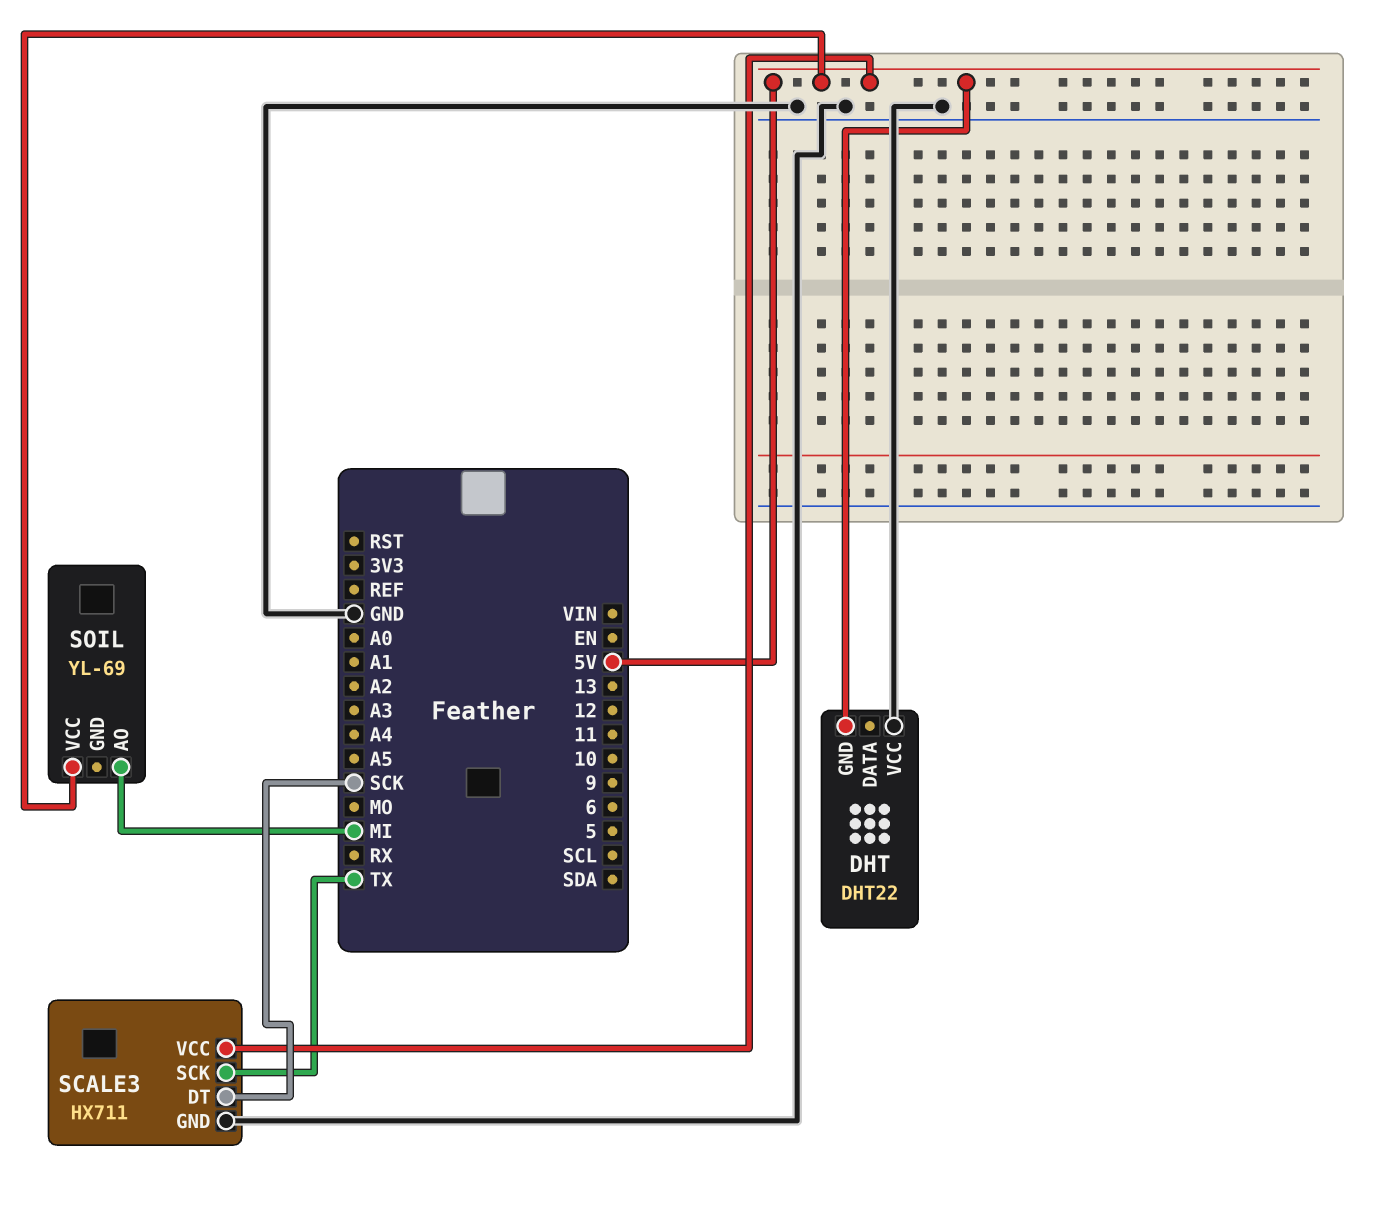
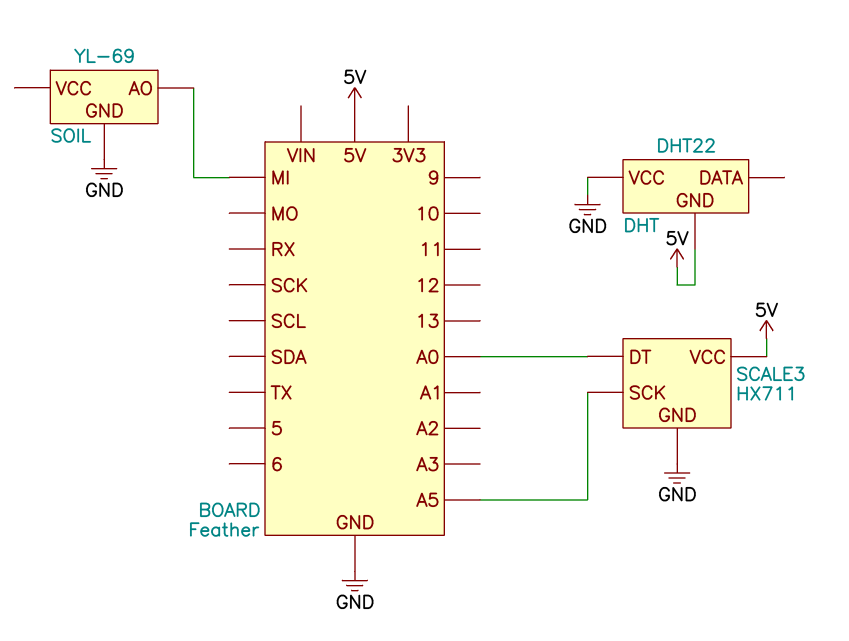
SCALE3 pin DT: SCK -> A0
SCALE3 pin SCK: TX -> A5
SOIL pin GND: none -> GND
SOIL pin VCC: 5V -> none

